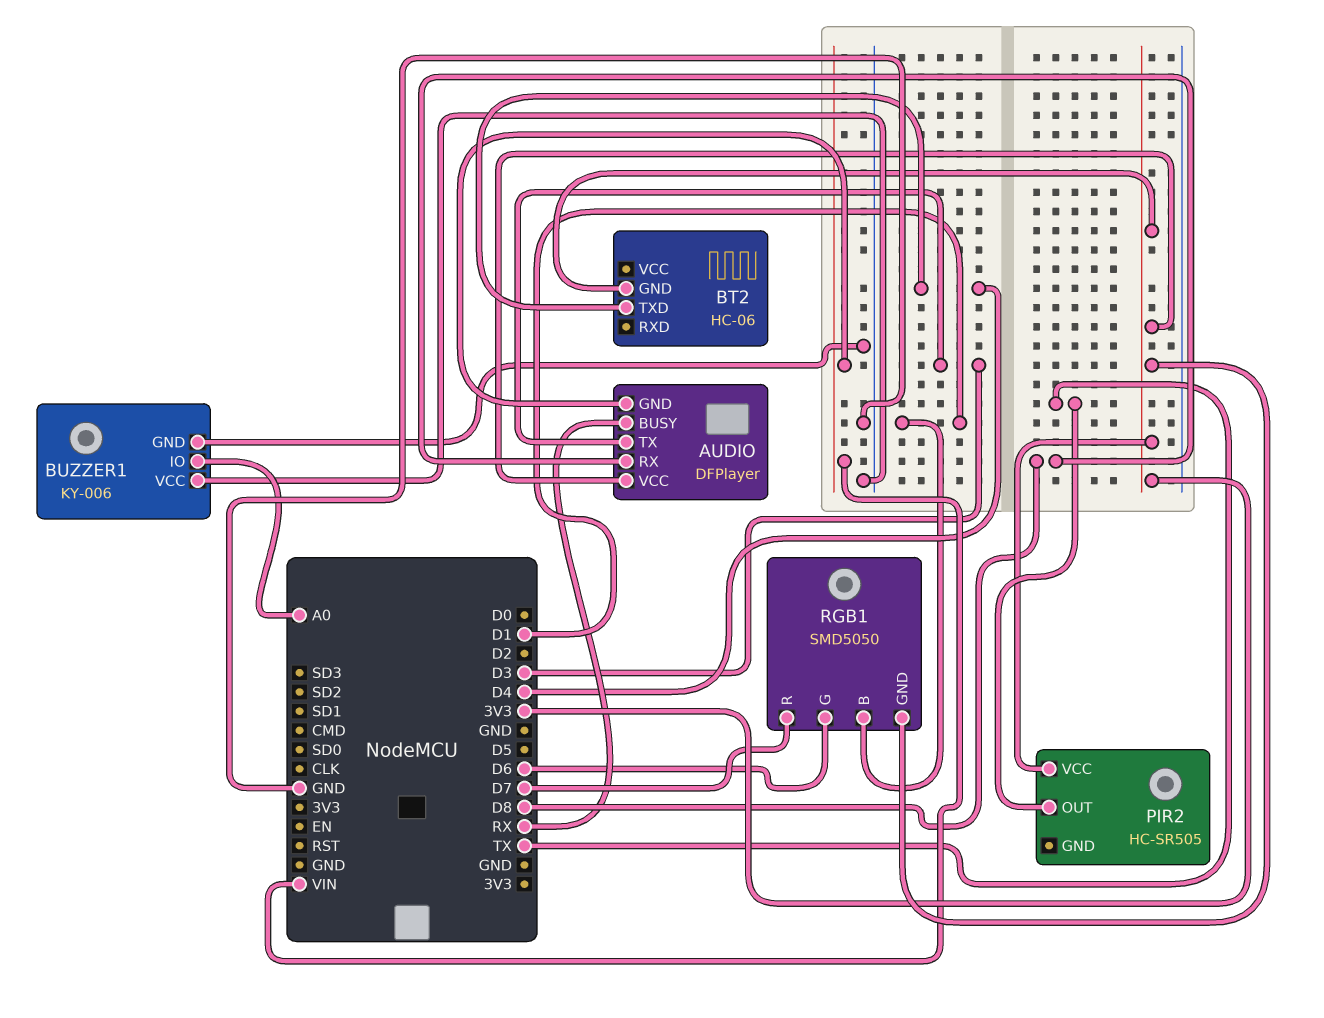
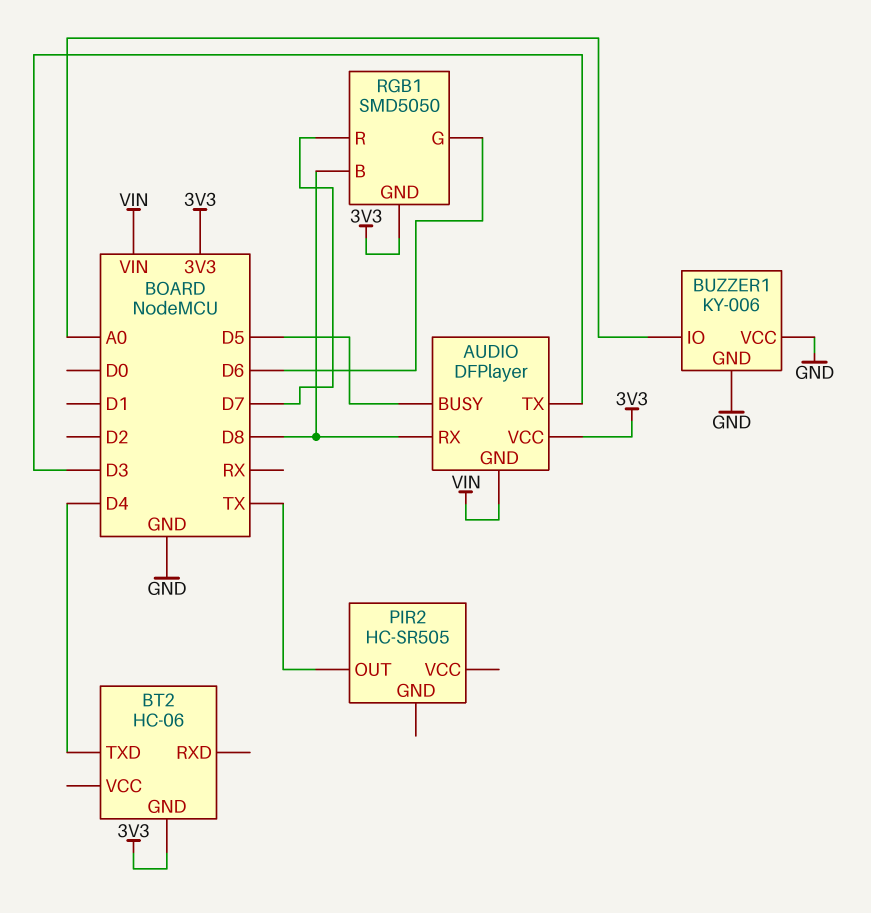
AUDIO pin BUSY: RX -> D5
PIR2 pin VCC: 3V3 -> none
RGB1 pin B: D1 -> D8

